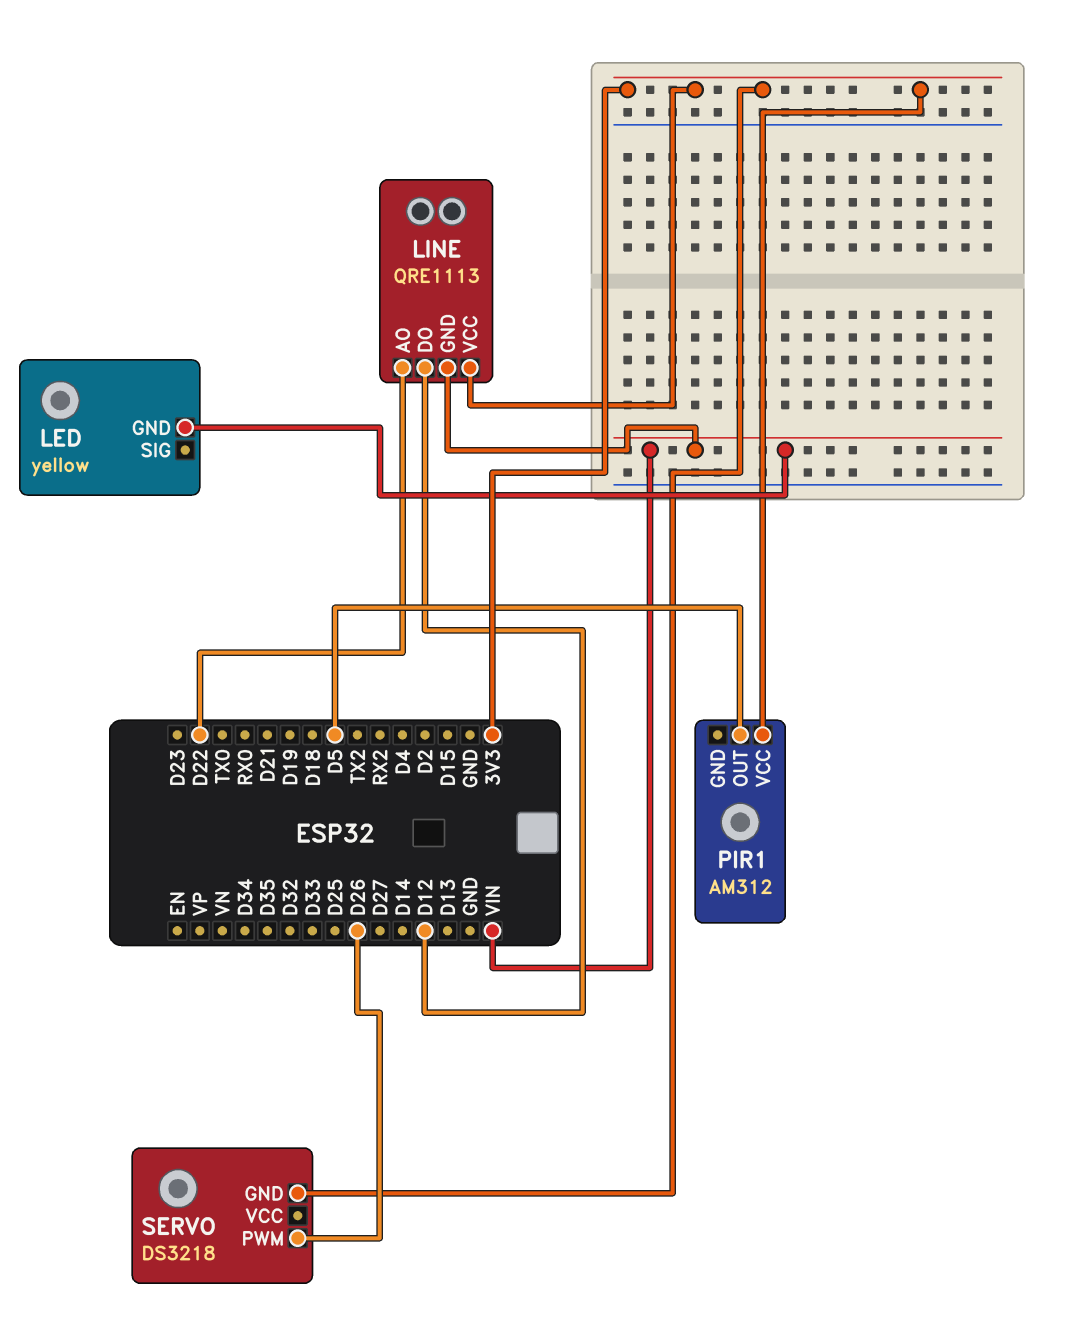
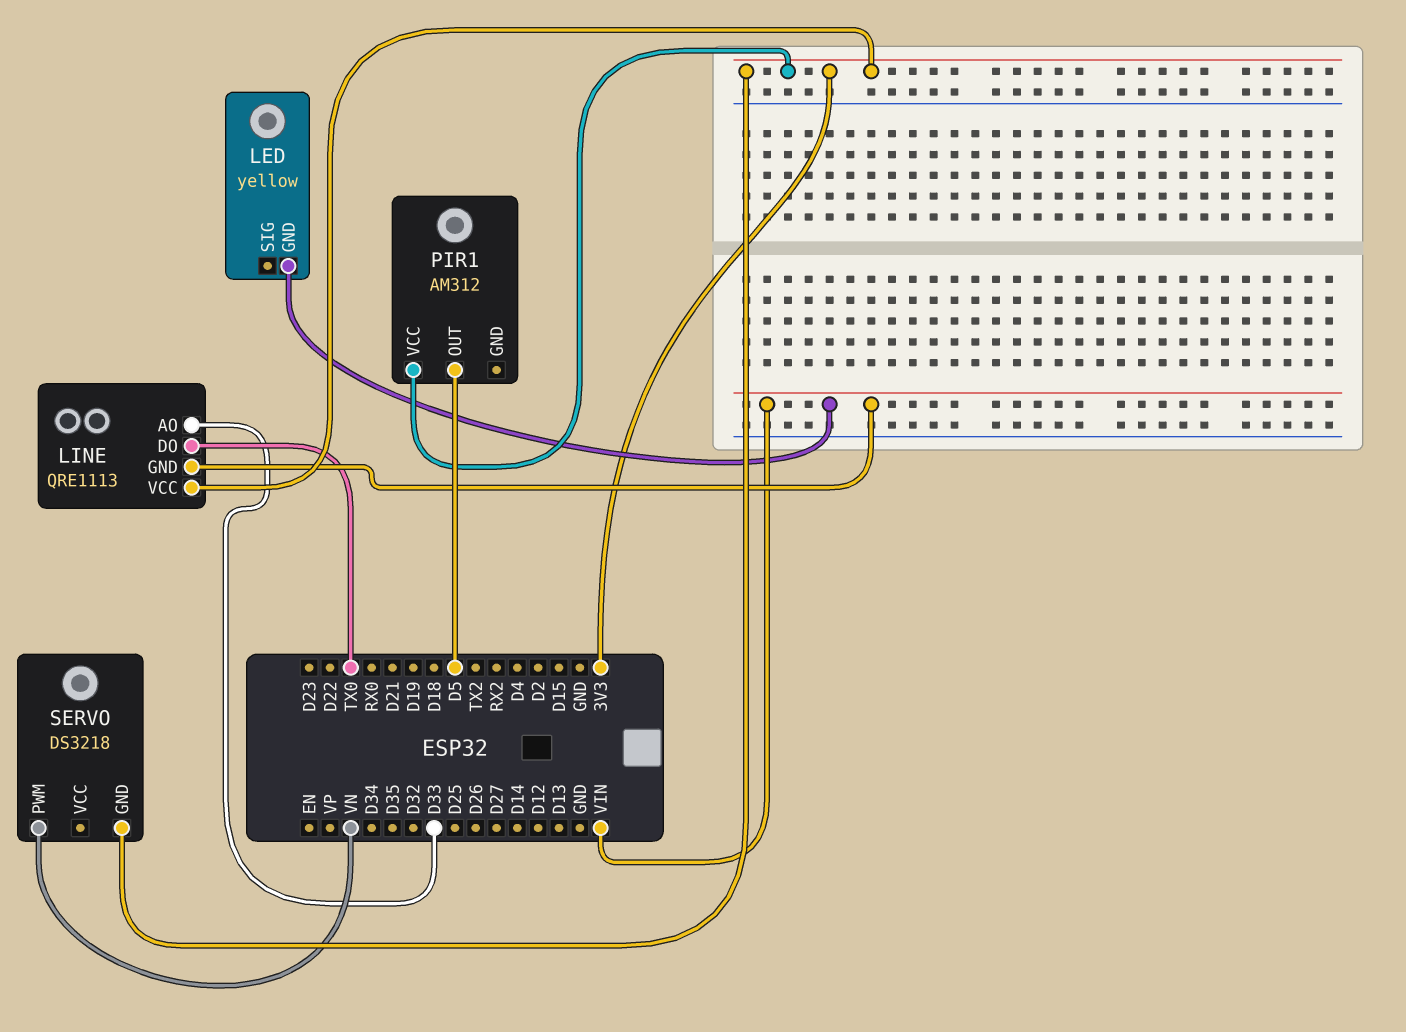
LINE pin AO: D22 -> D33
LINE pin DO: D12 -> TX0
SERVO pin PWM: D26 -> VN

